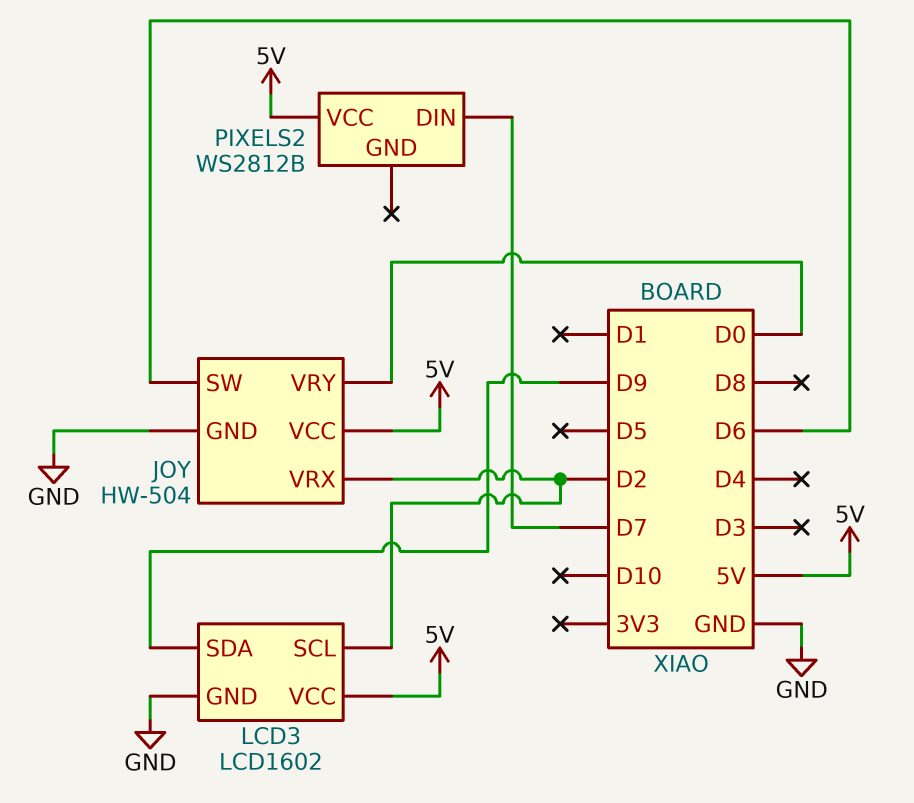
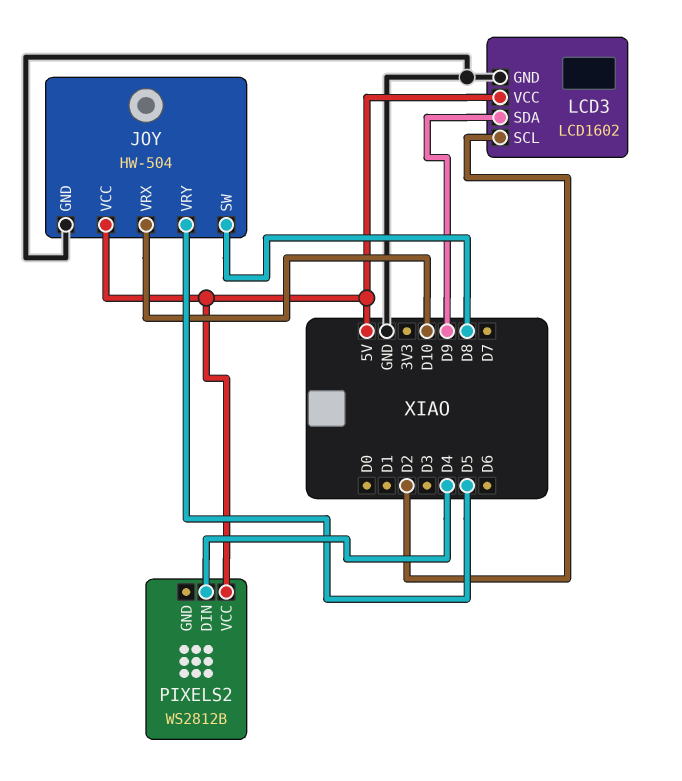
JOY pin SW: D6 -> D8
JOY pin VRX: D2 -> D10
JOY pin VRY: D0 -> D5
PIXELS2 pin DIN: D7 -> D4

